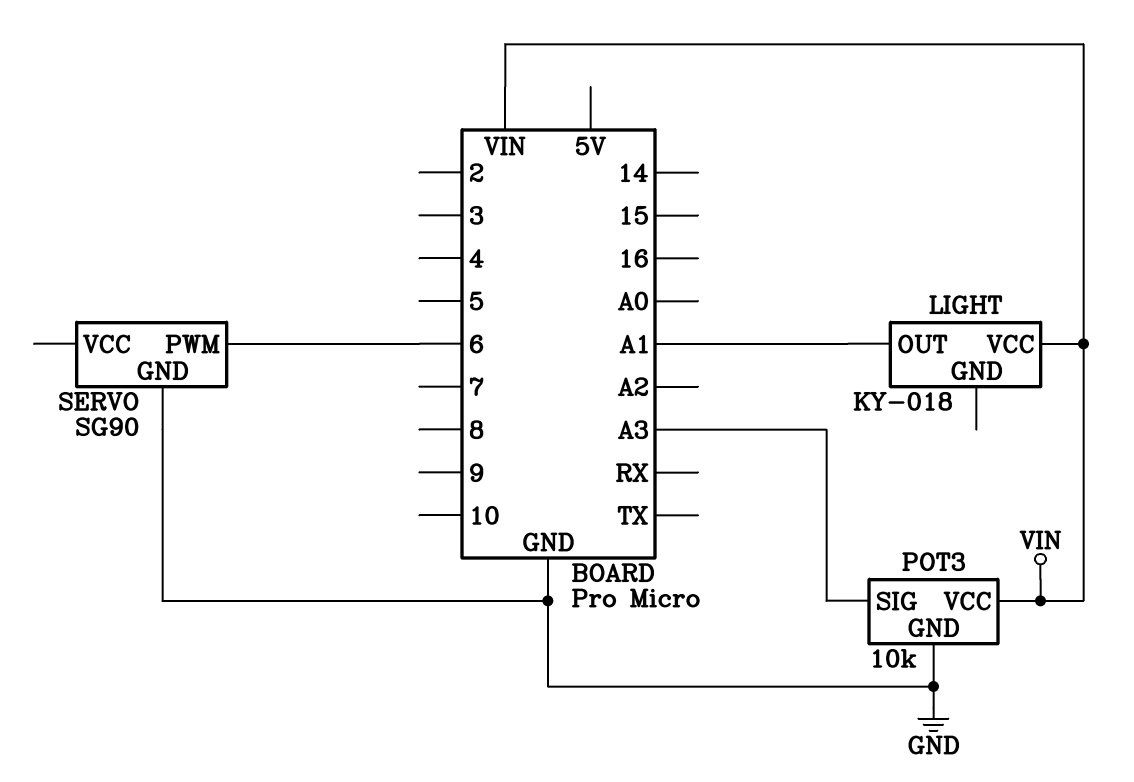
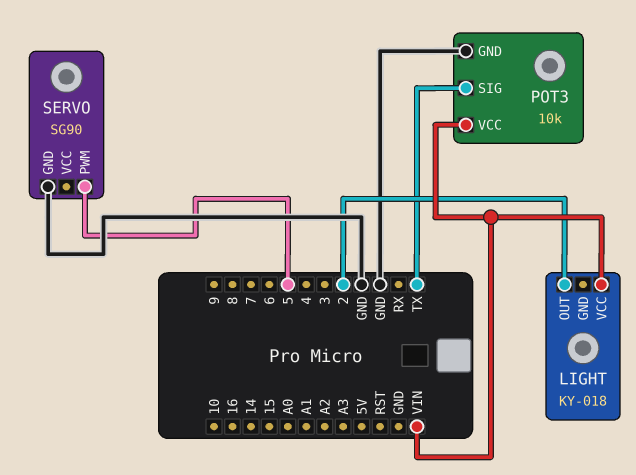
LIGHT pin OUT: A1 -> 2
POT3 pin SIG: A3 -> TX
SERVO pin PWM: 6 -> 5

